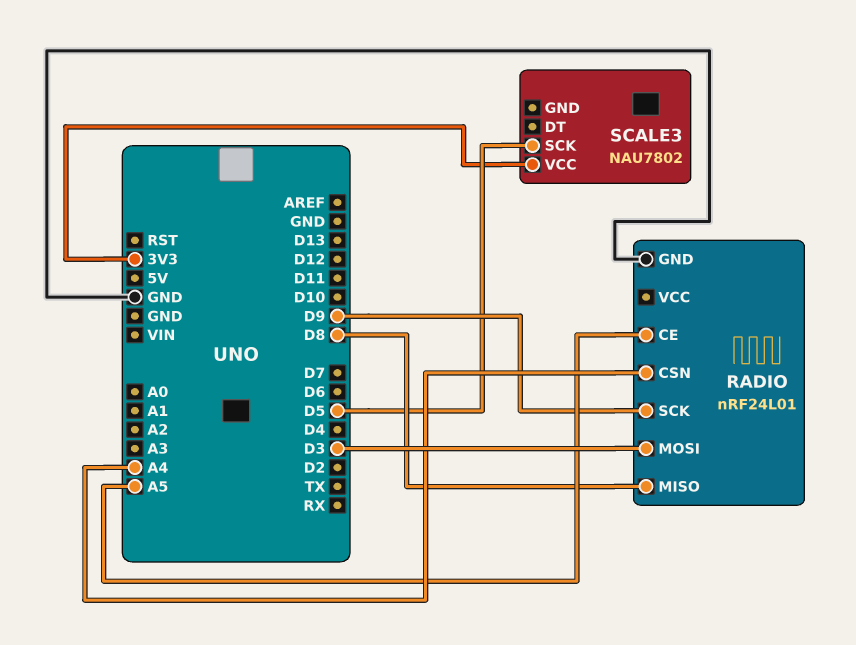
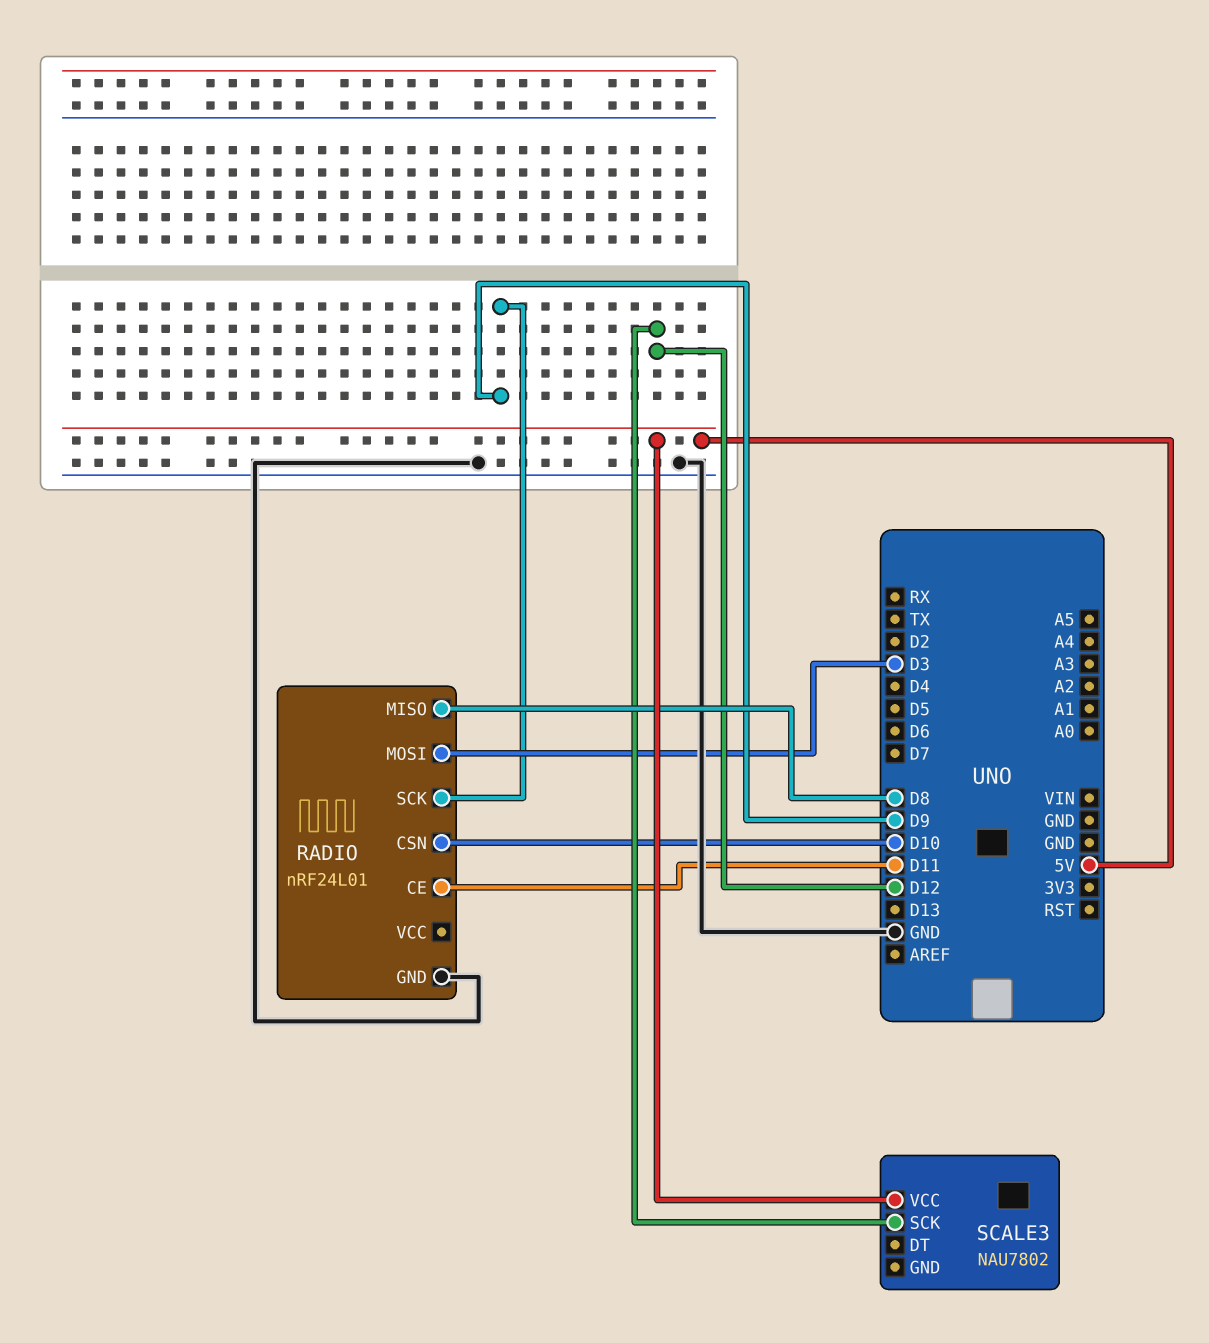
RADIO pin CE: A5 -> D11
RADIO pin CSN: A4 -> D10
SCALE3 pin SCK: D5 -> D12
SCALE3 pin VCC: 3V3 -> 5V

